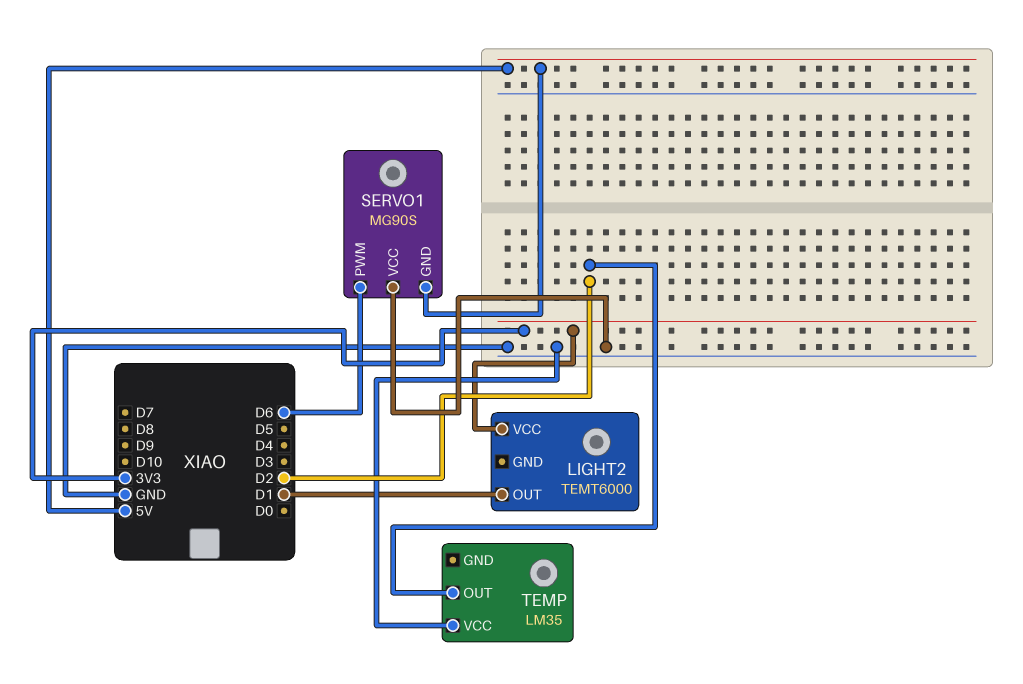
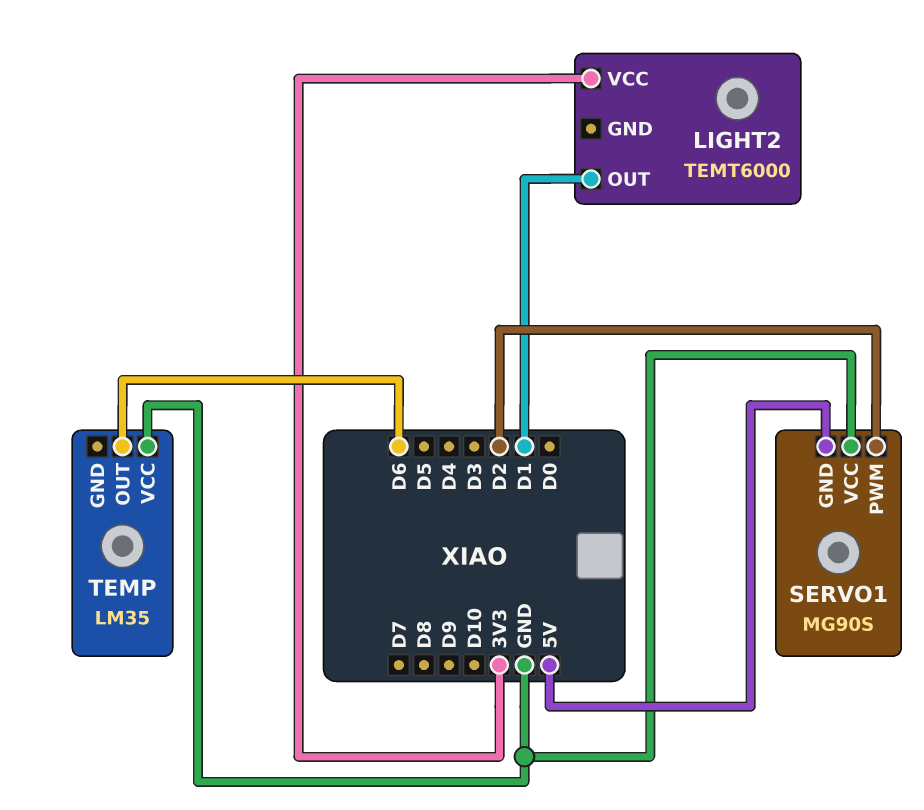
SERVO1 pin PWM: D6 -> D2
TEMP pin OUT: D2 -> D6

